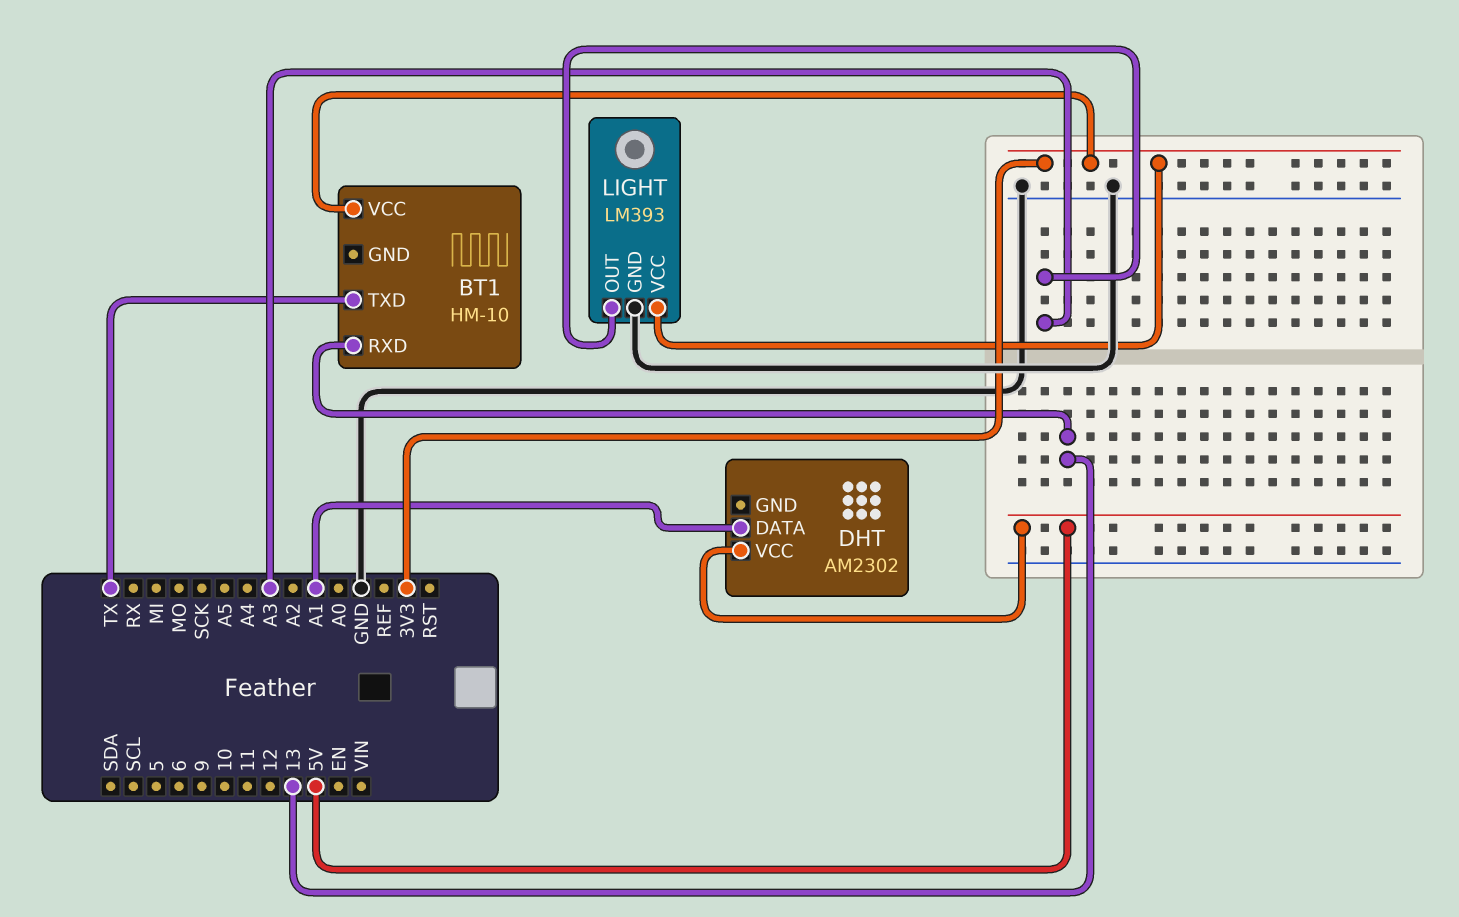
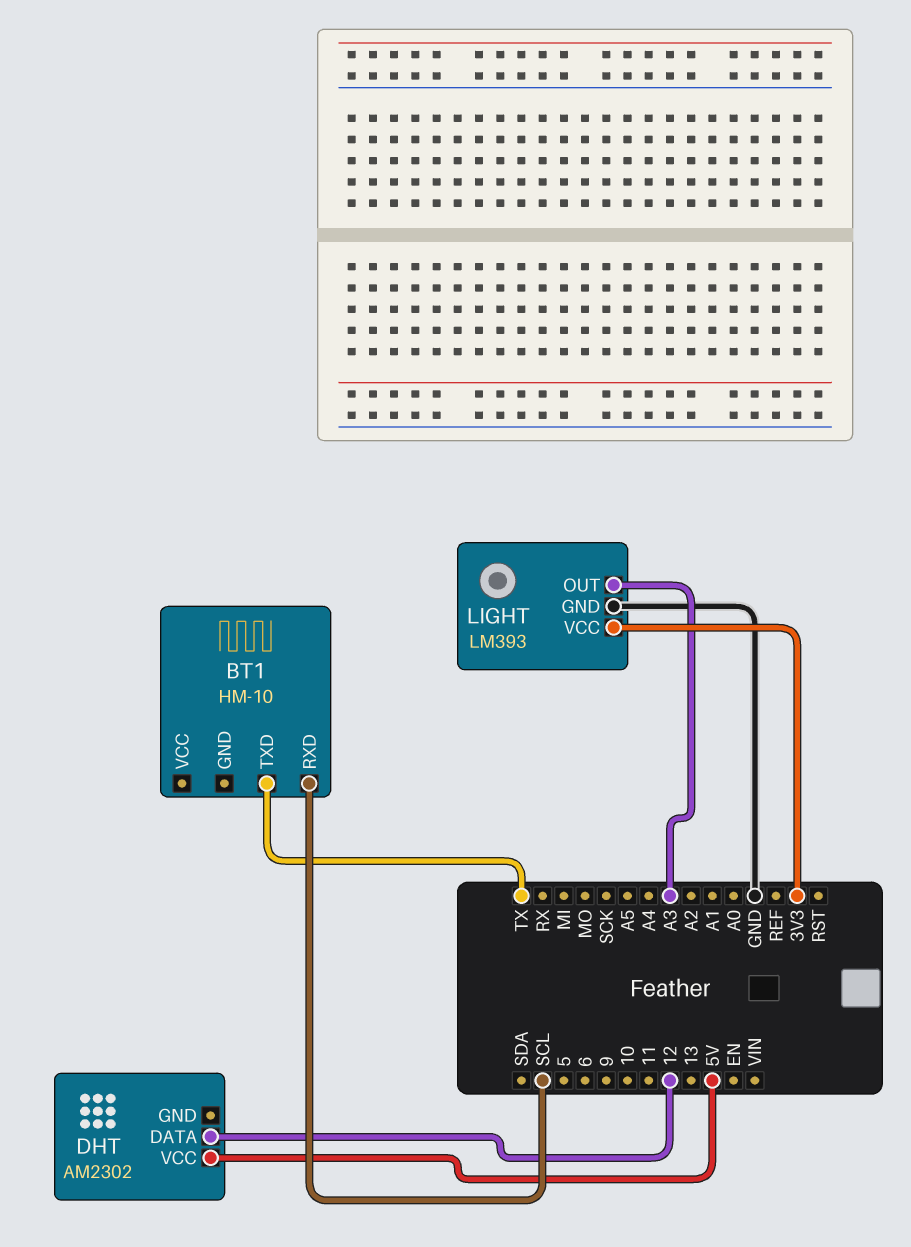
BT1 pin RXD: 13 -> SCL
BT1 pin VCC: 3V3 -> none
DHT pin DATA: A1 -> 12

